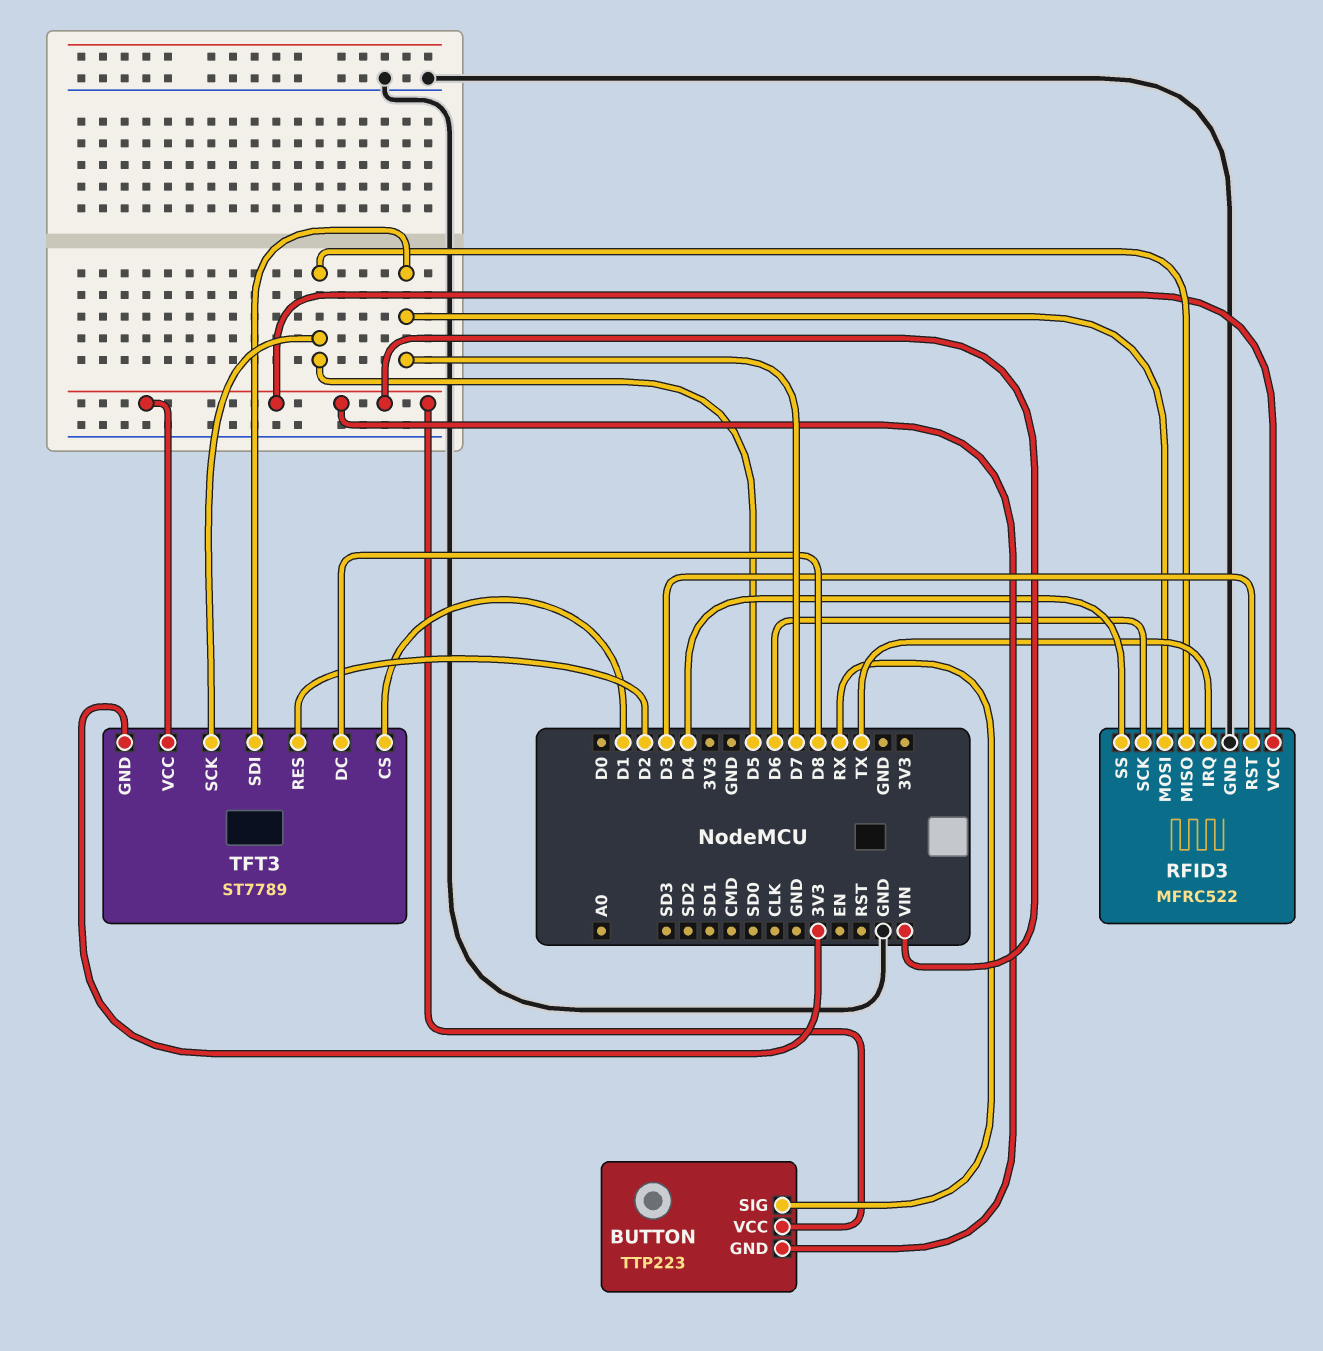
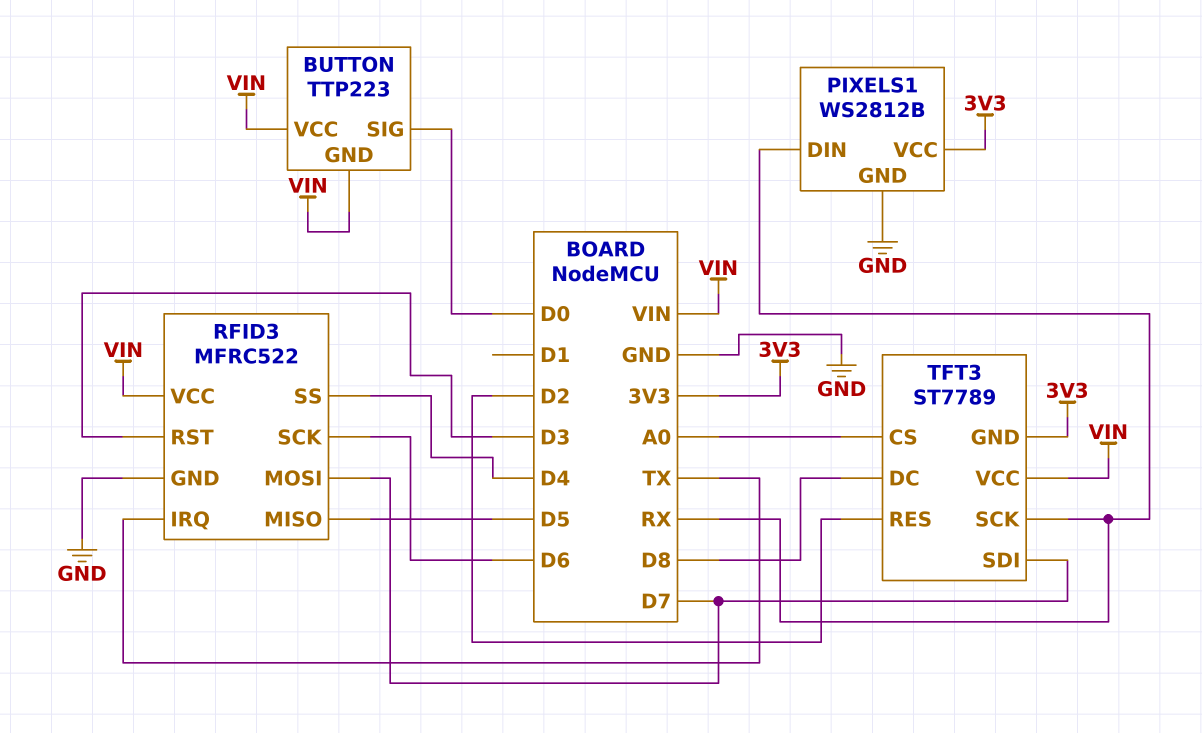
BUTTON pin SIG: RX -> D0
PIXELS1: none -> WS2812B
PIXELS1 pin DIN: none -> RX
PIXELS1 pin GND: none -> GND
PIXELS1 pin VCC: none -> 3V3
TFT3 pin CS: D1 -> A0
TFT3 pin SCK: D5 -> RX

